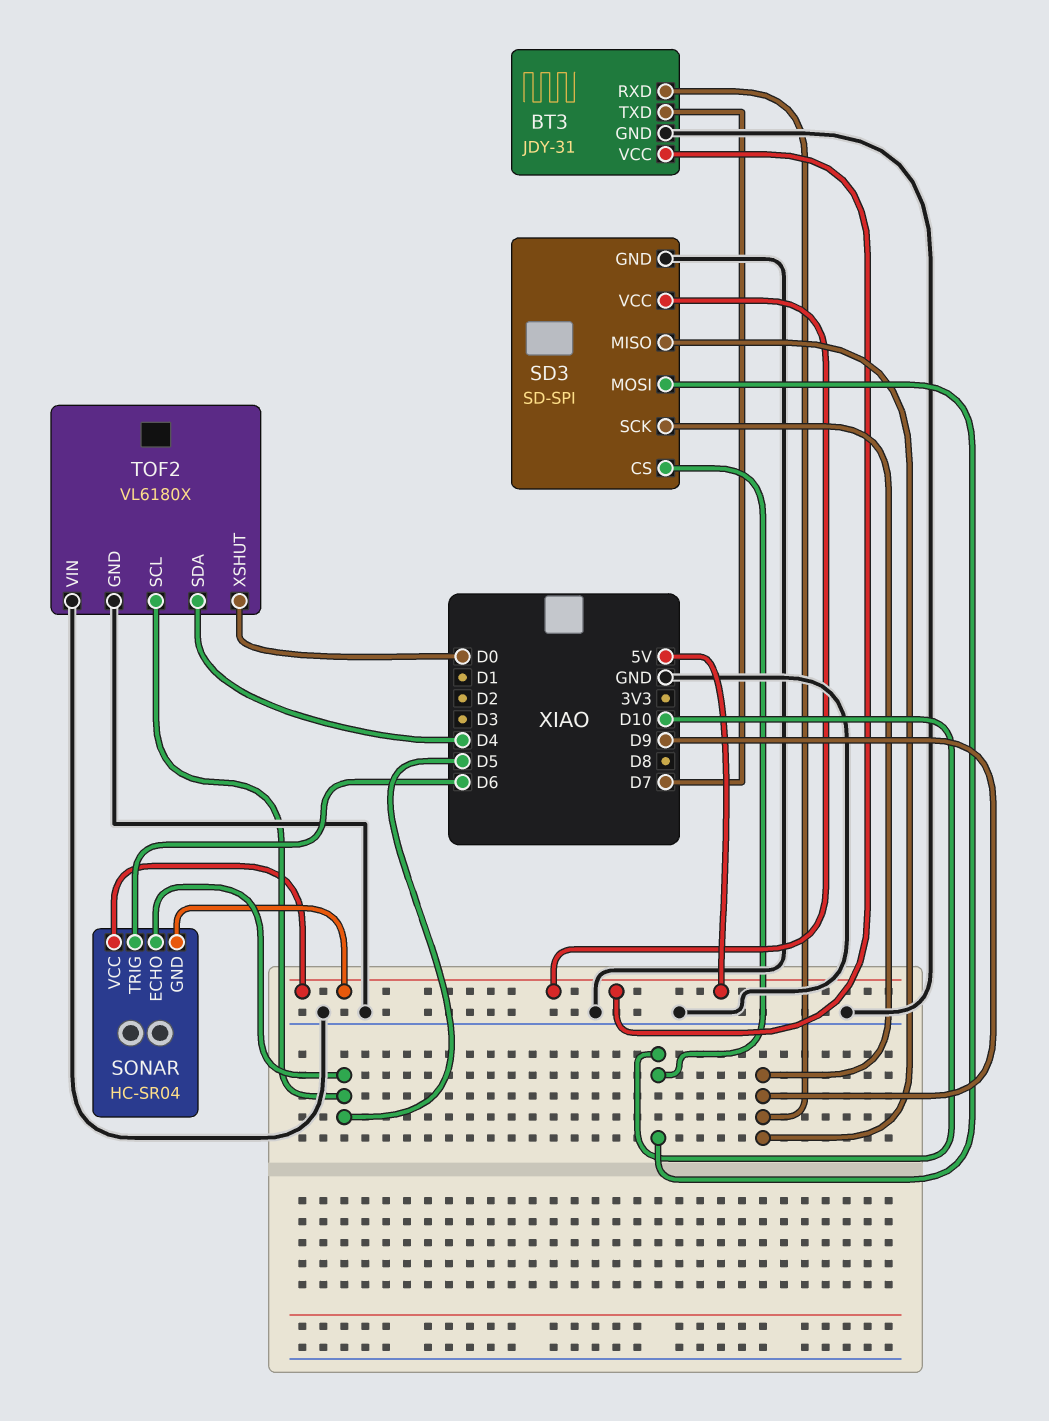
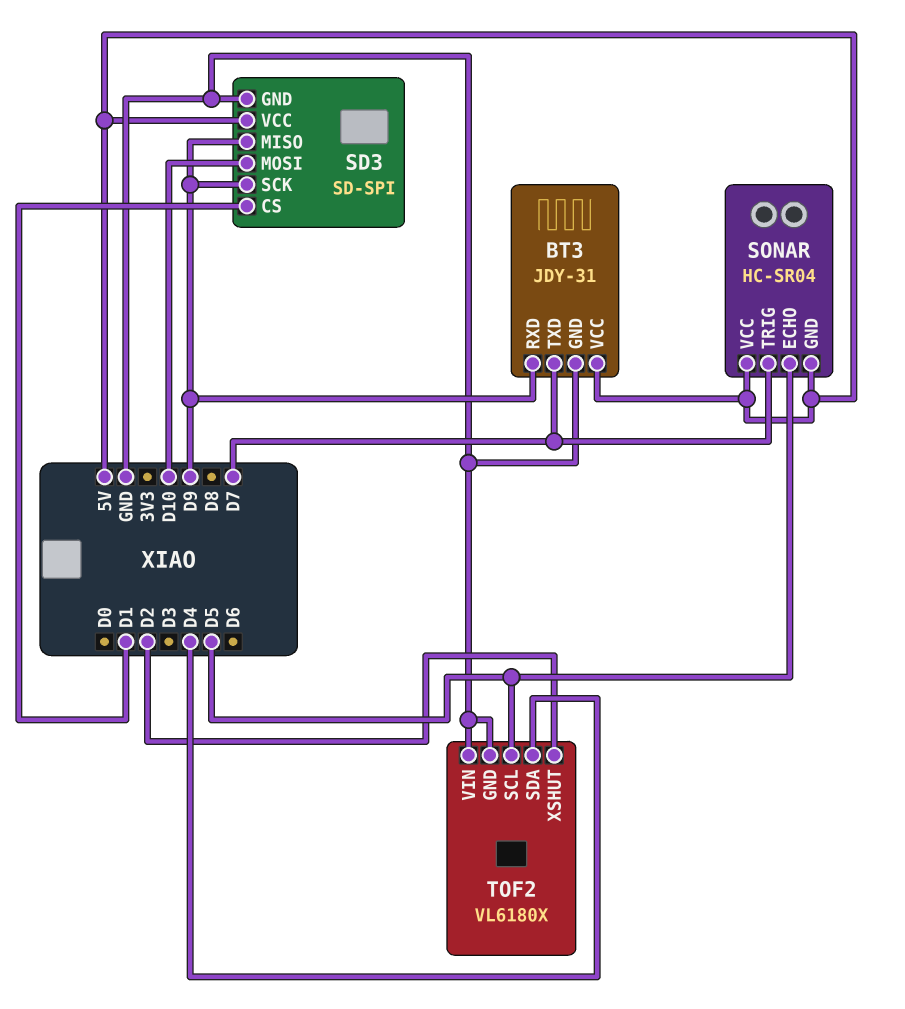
SD3 pin CS: D10 -> D1
SONAR pin TRIG: D6 -> D7
TOF2 pin XSHUT: D0 -> D2

